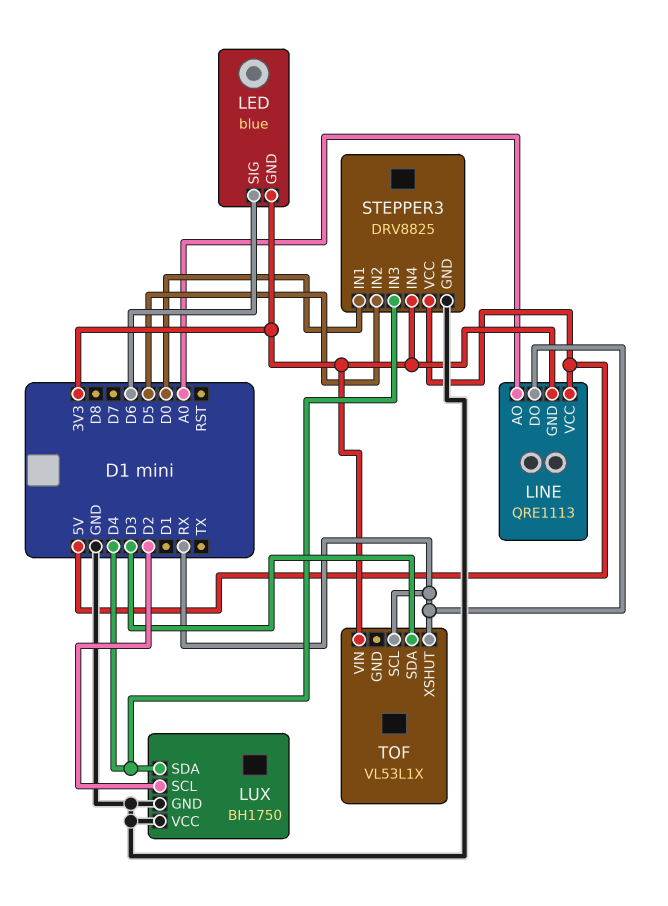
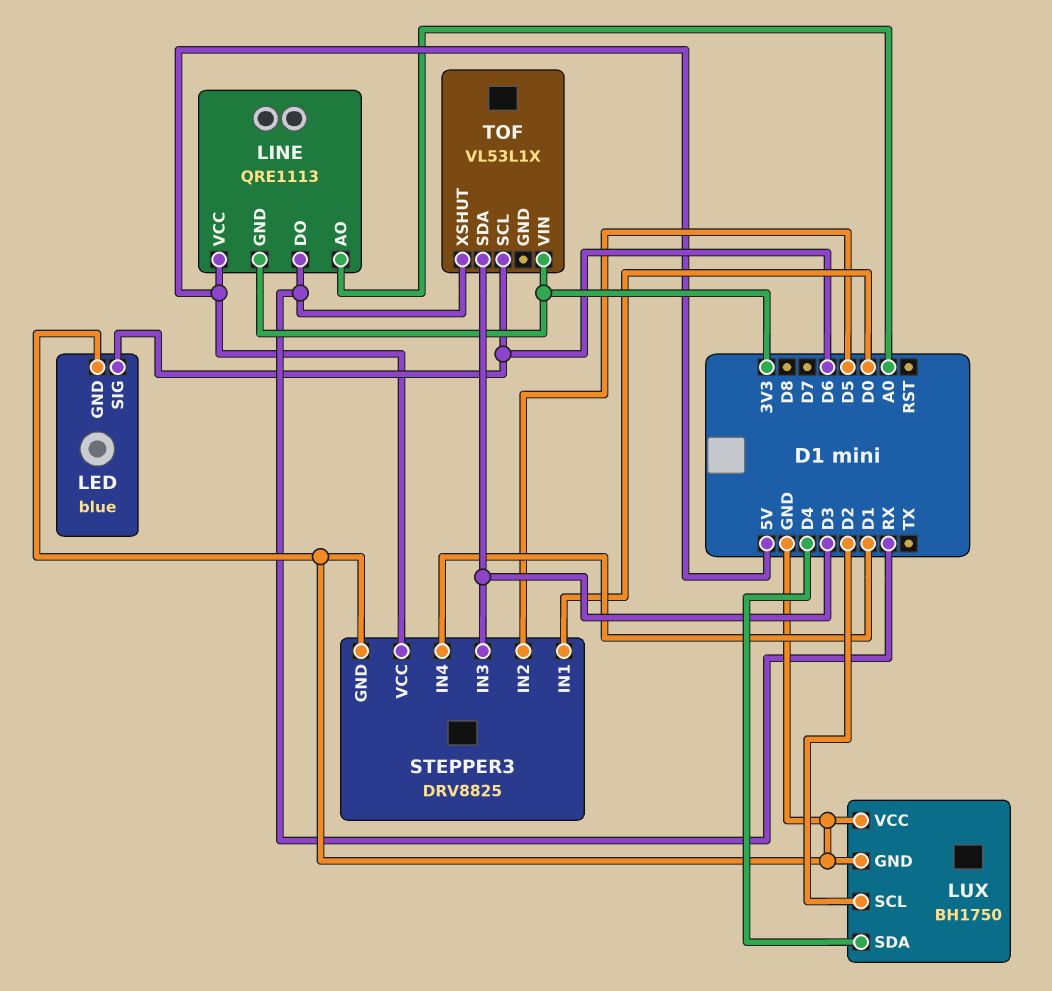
LED pin GND: 3V3 -> GND
STEPPER3 pin IN3: D4 -> D3
STEPPER3 pin IN4: 3V3 -> D1
TOF pin SCL: RX -> D6

